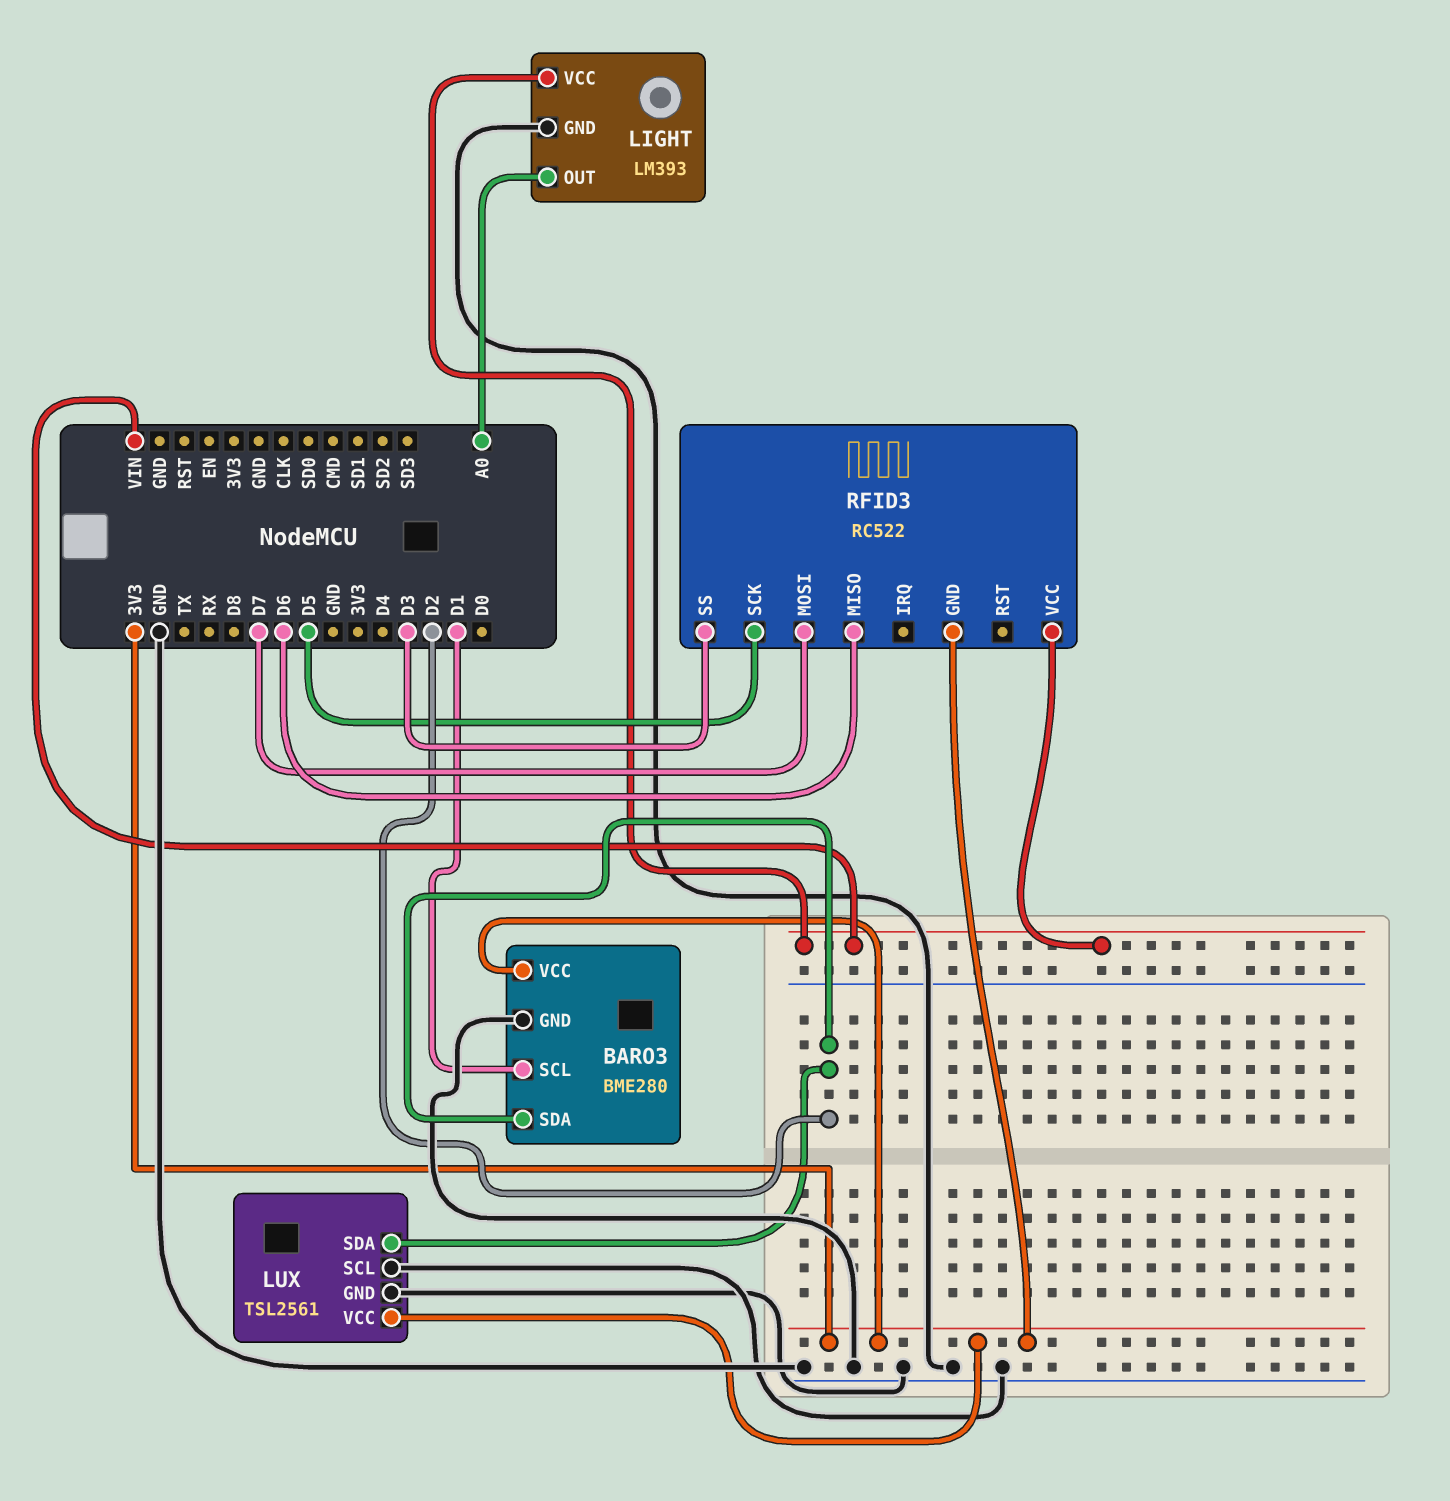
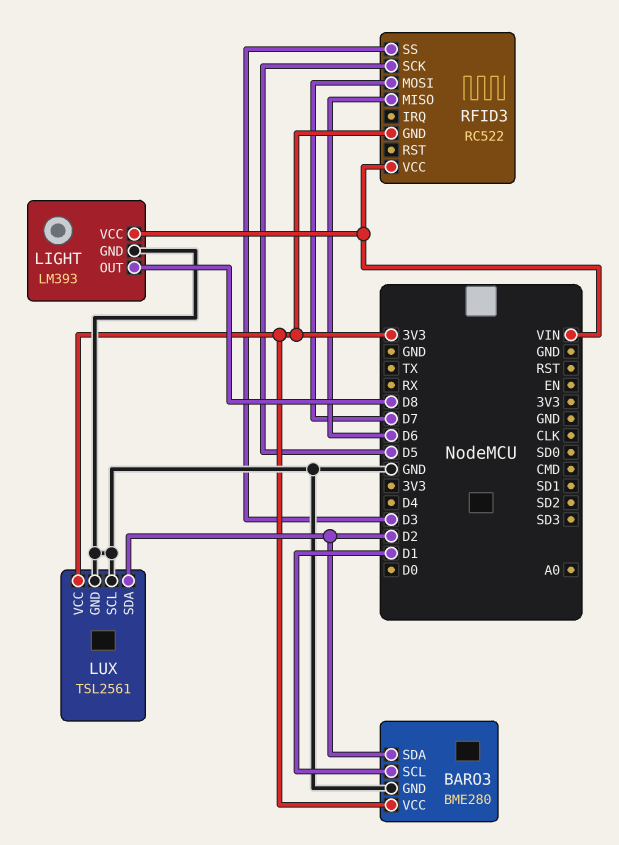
LIGHT pin OUT: A0 -> D8

